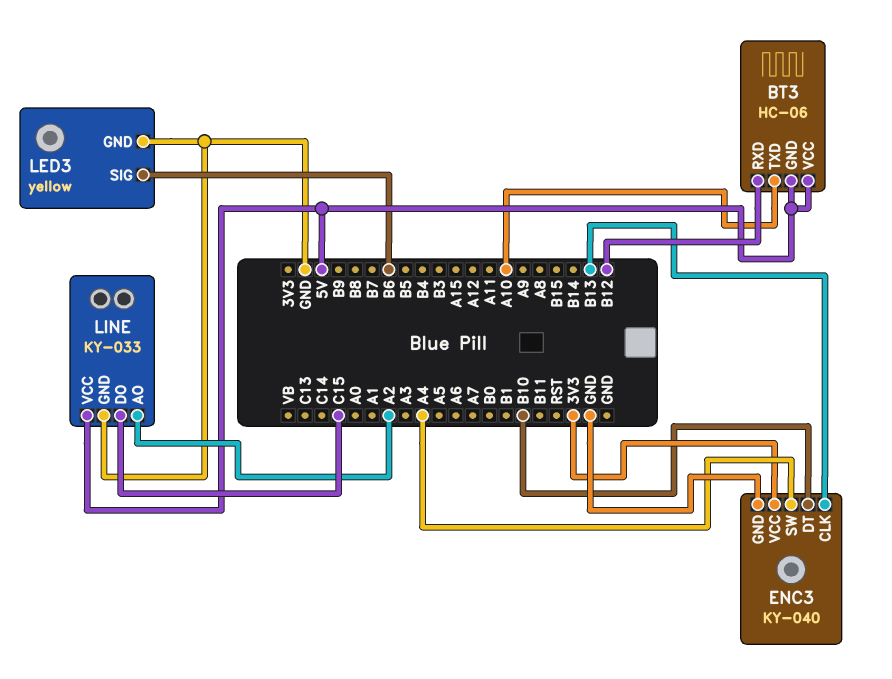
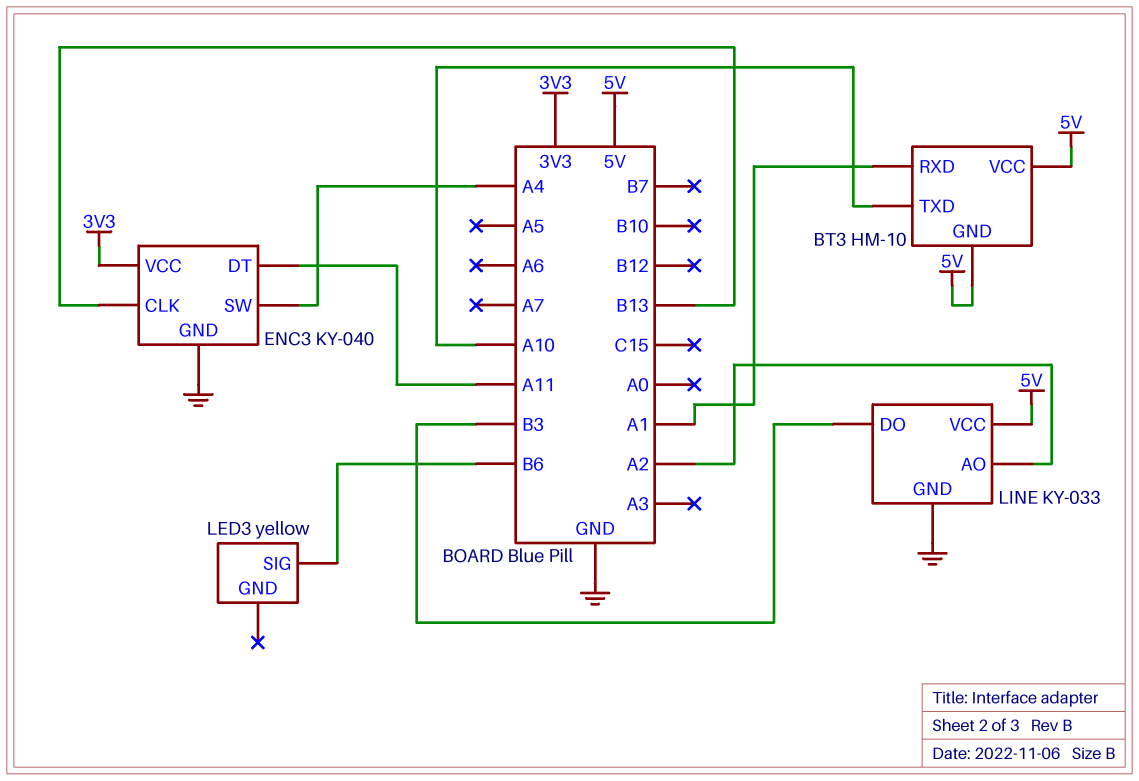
BT3: HC-06 -> HM-10
BT3 pin RXD: B12 -> A1
ENC3 pin DT: B10 -> A11
LED3 pin GND: GND -> none
LINE pin DO: C15 -> B3

